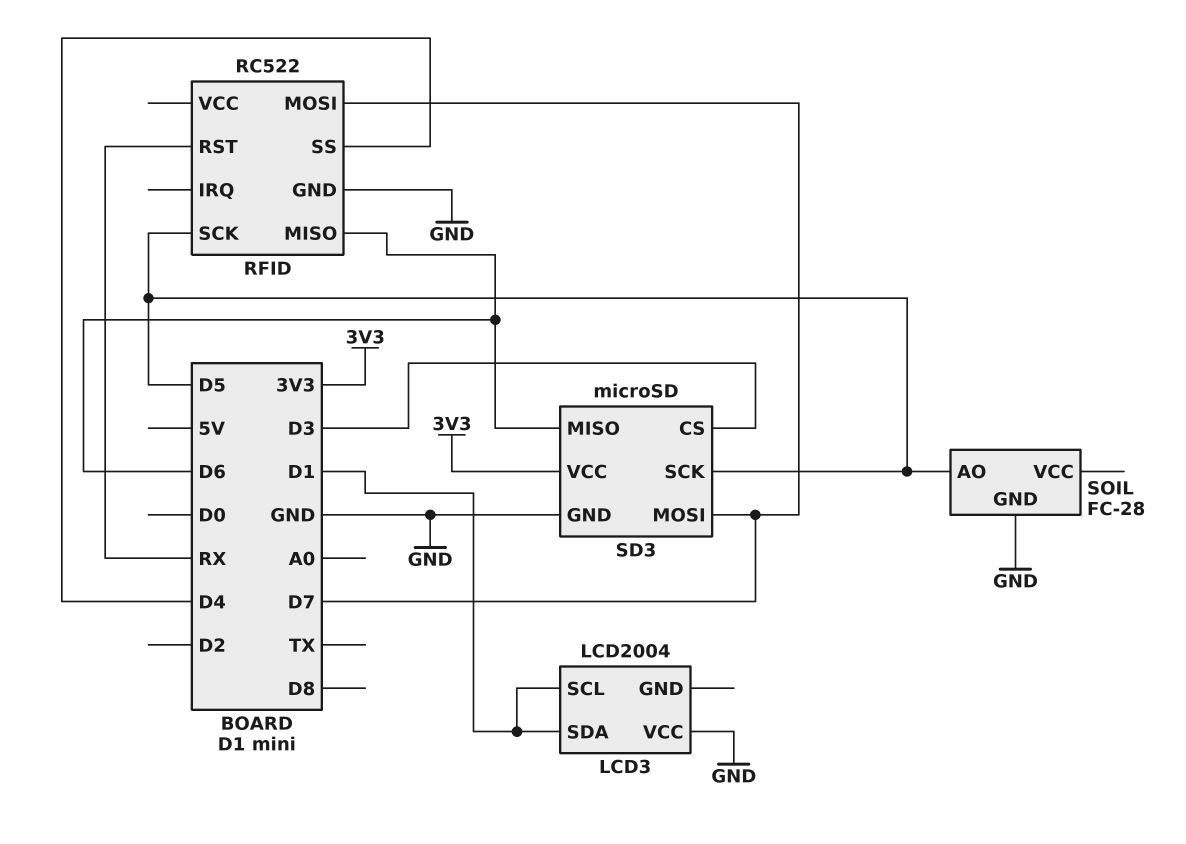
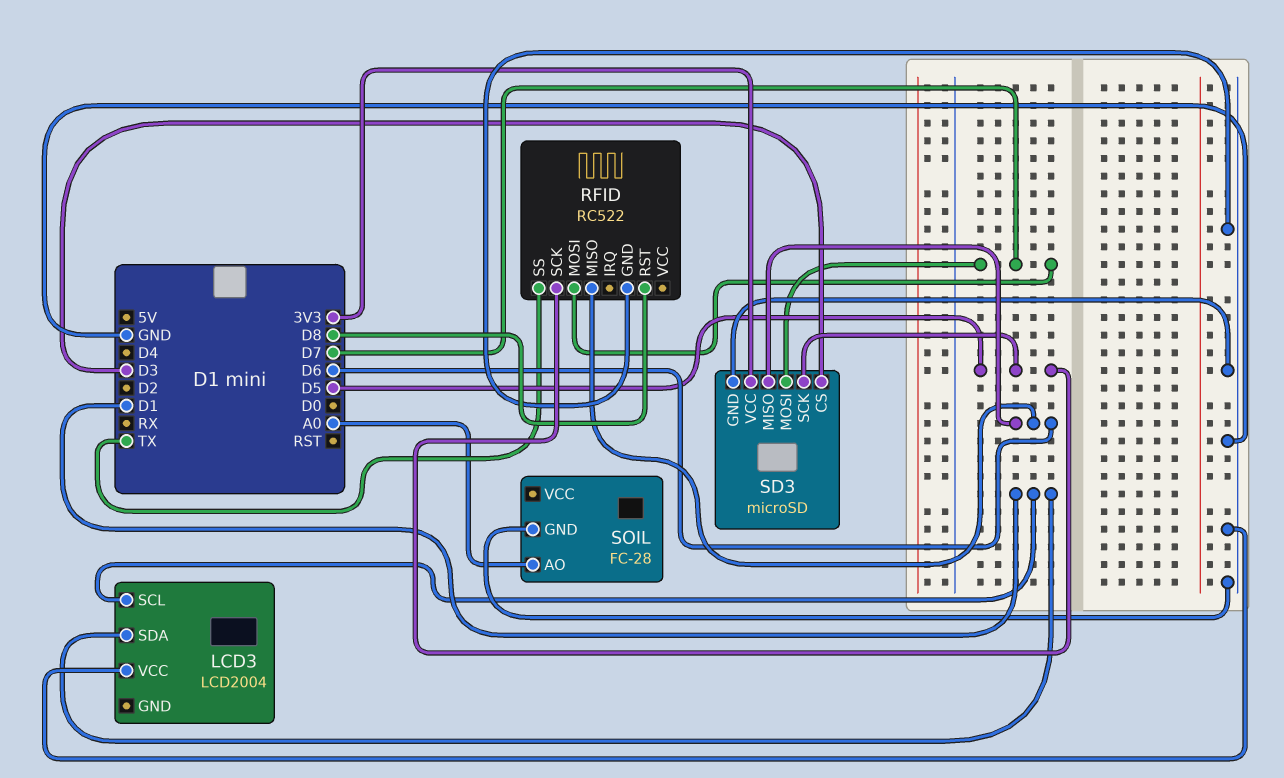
RFID pin RST: RX -> D8
RFID pin SS: D4 -> TX
SOIL pin AO: D5 -> A0

